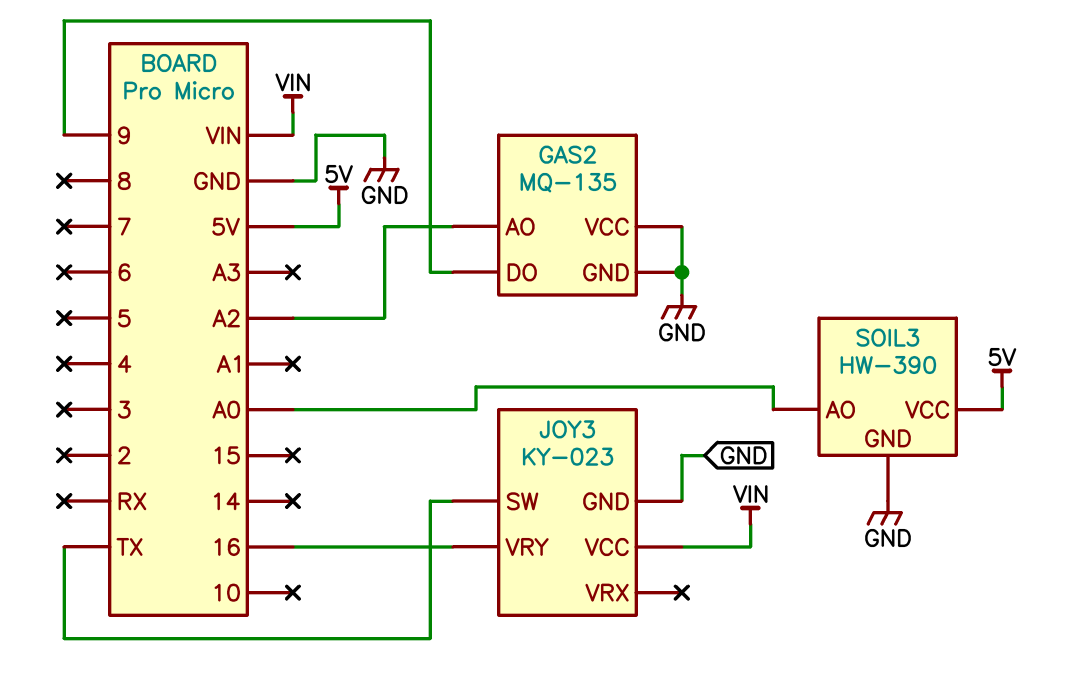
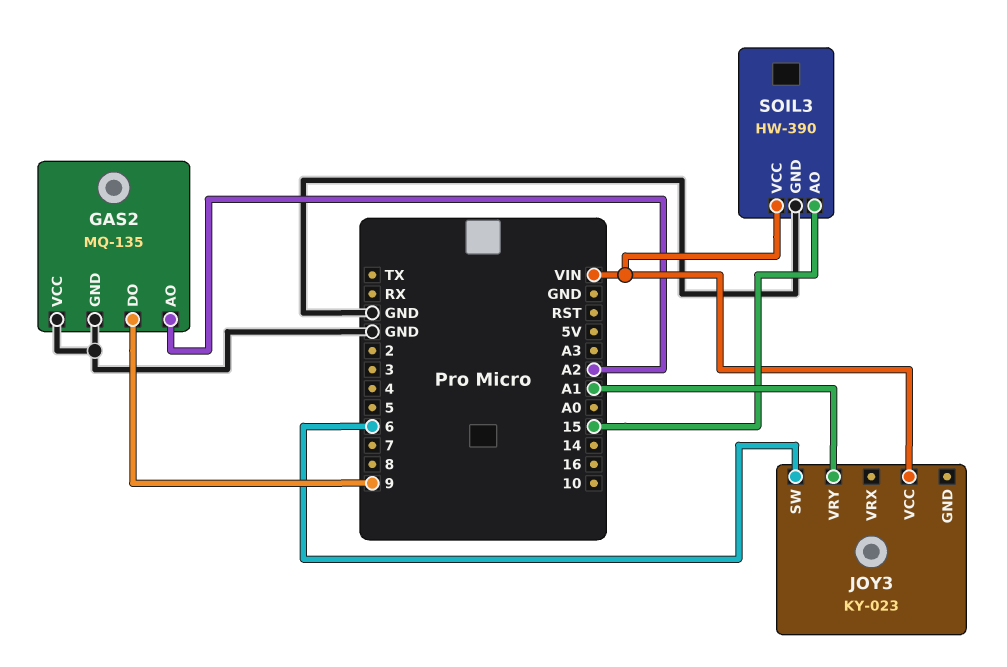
JOY3 pin GND: GND -> none
JOY3 pin SW: TX -> 6
JOY3 pin VRY: 16 -> A1
SOIL3 pin AO: A0 -> 15
SOIL3 pin VCC: 5V -> VIN

